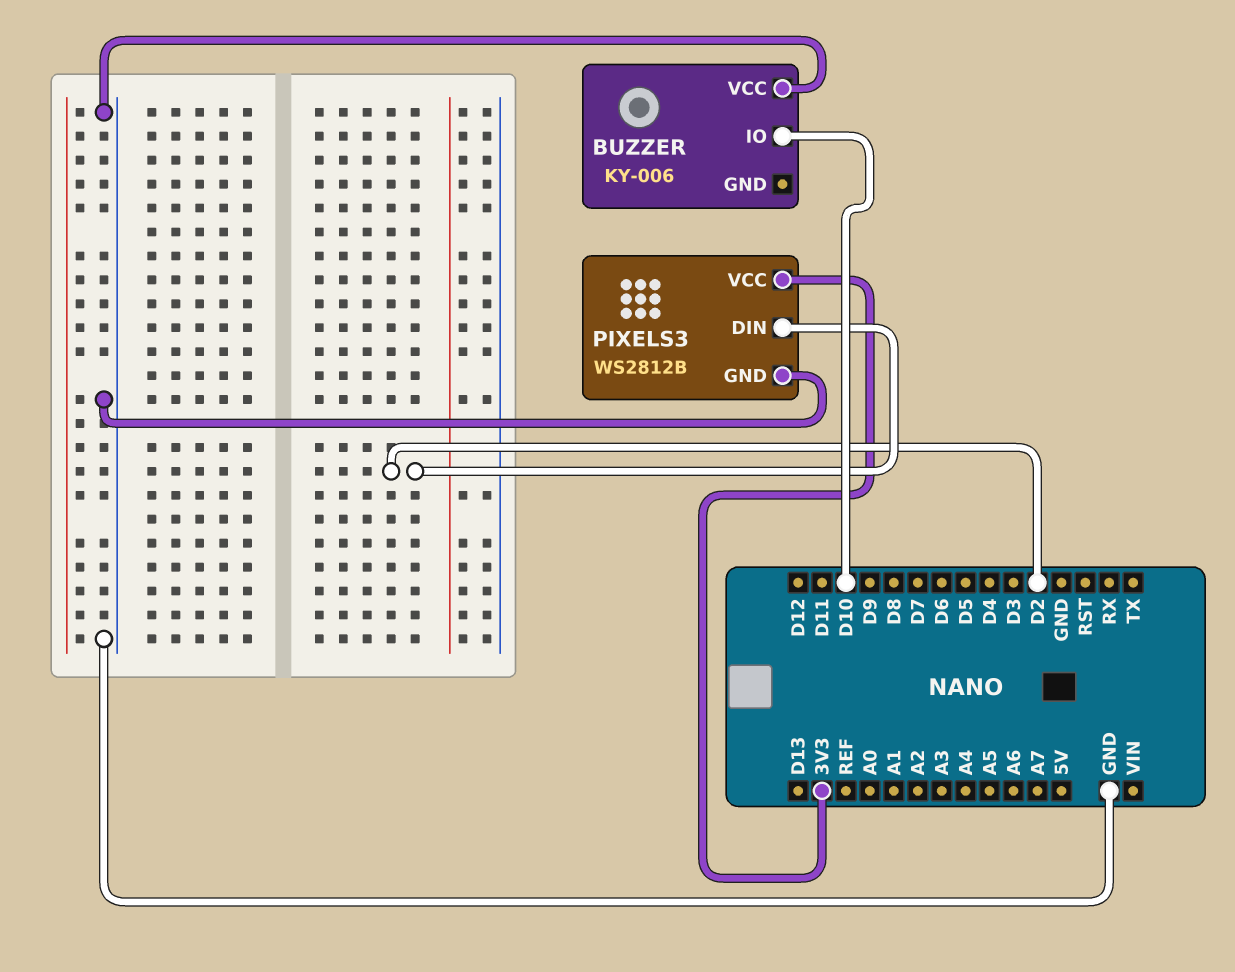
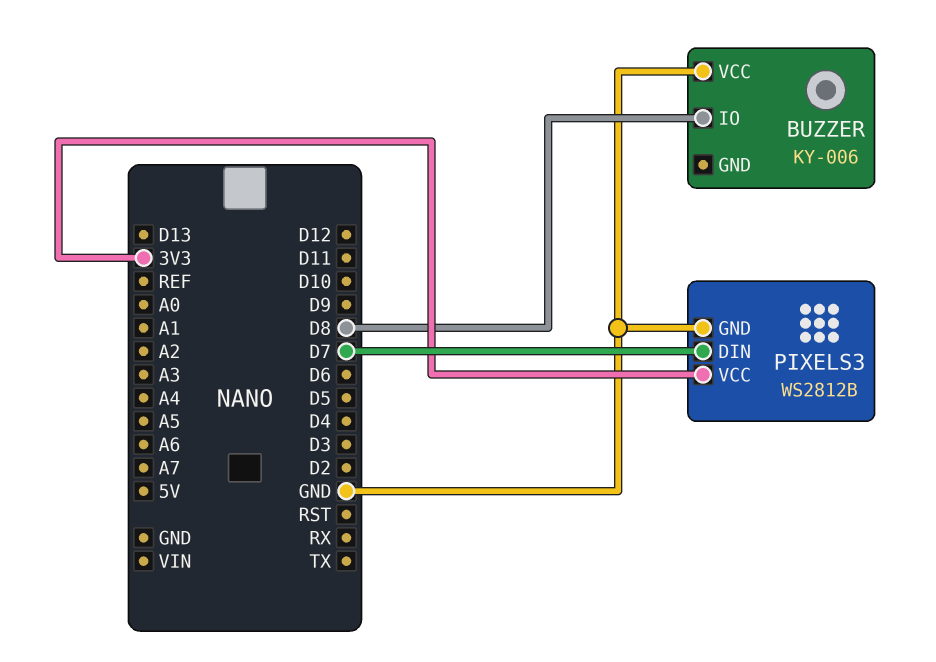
BUZZER pin IO: D10 -> D8
PIXELS3 pin DIN: D2 -> D7

